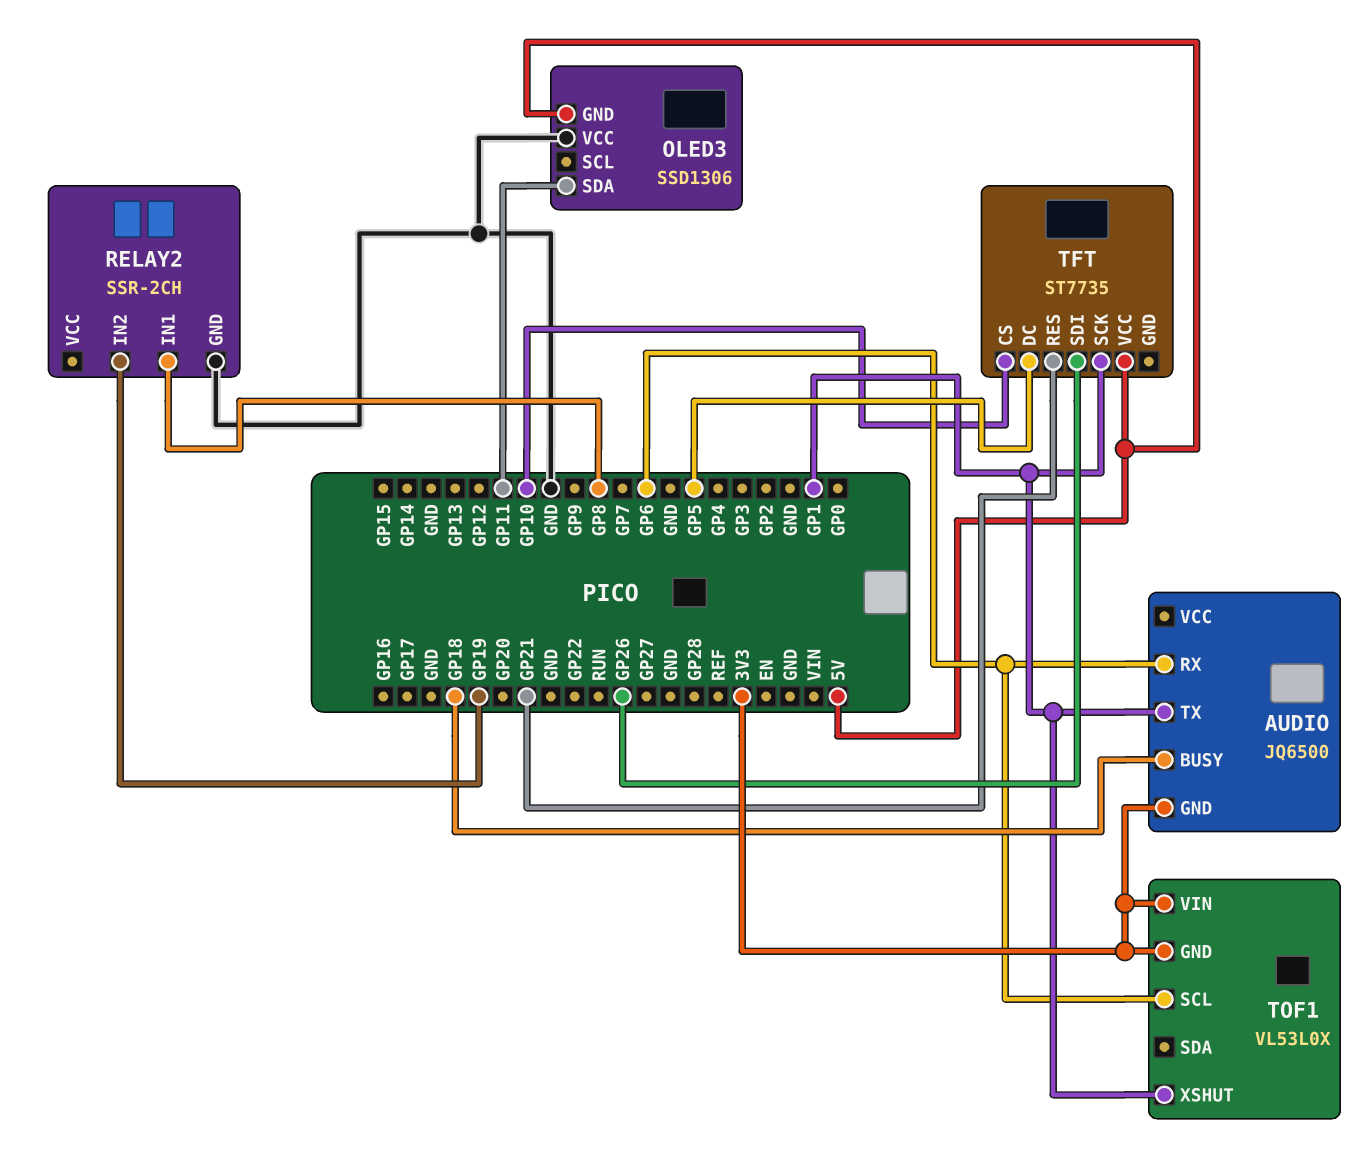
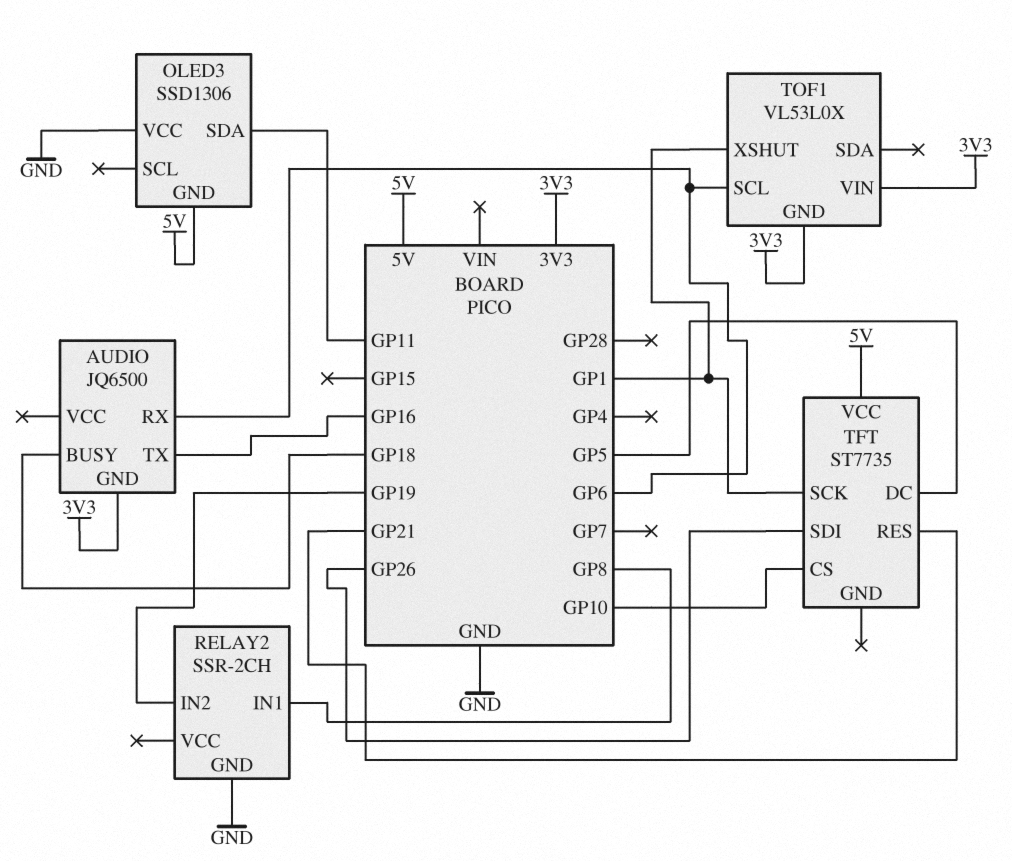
AUDIO pin TX: GP1 -> GP16

